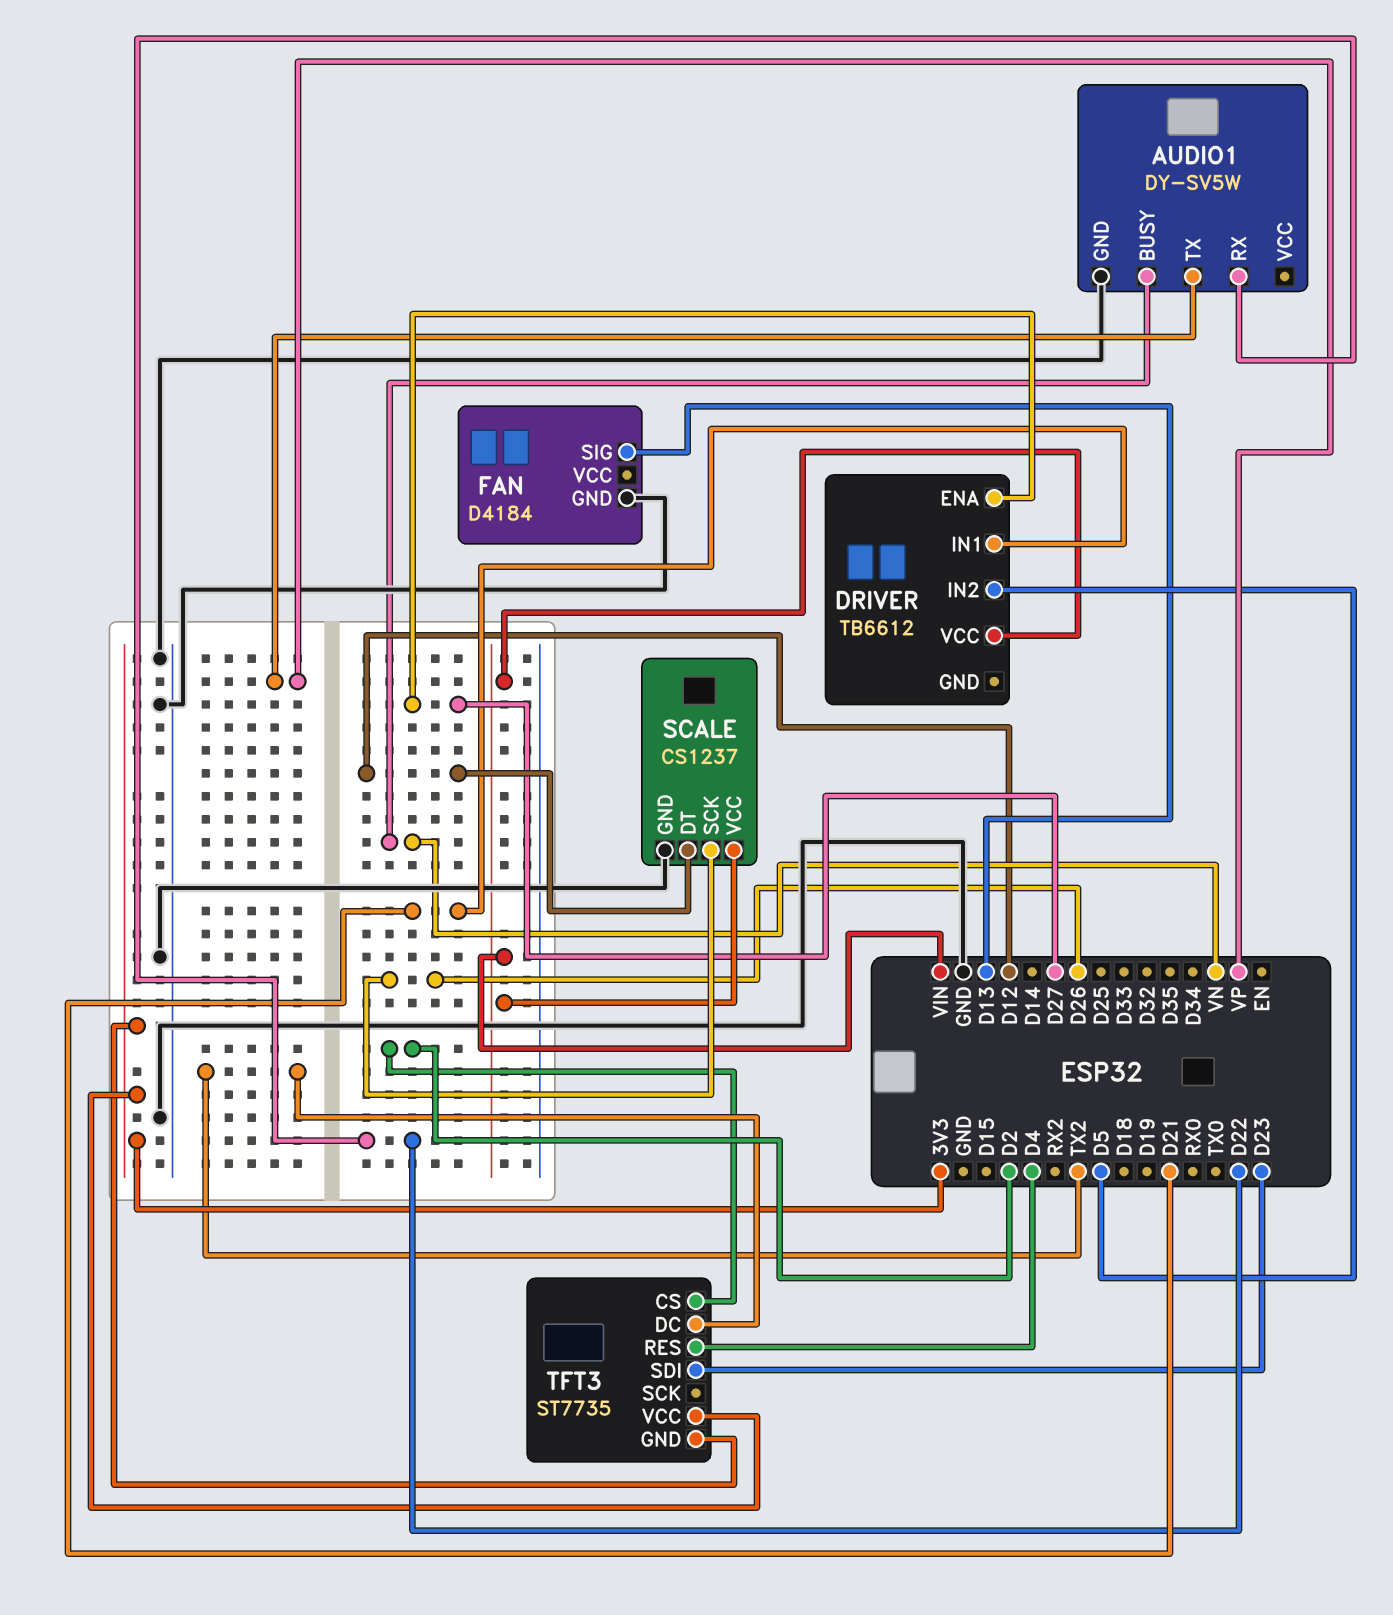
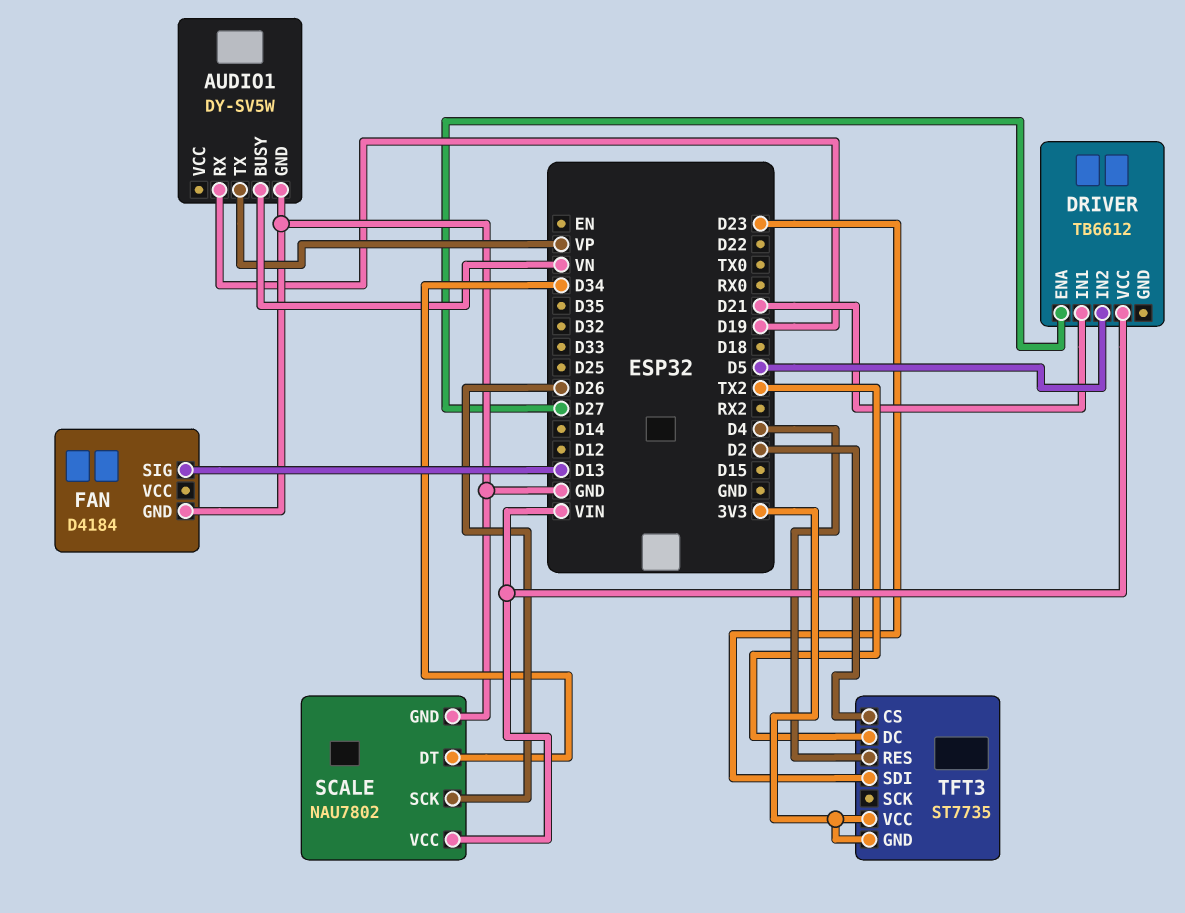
AUDIO1 pin RX: D22 -> D19
SCALE: CS1237 -> NAU7802
SCALE pin DT: D12 -> D34

